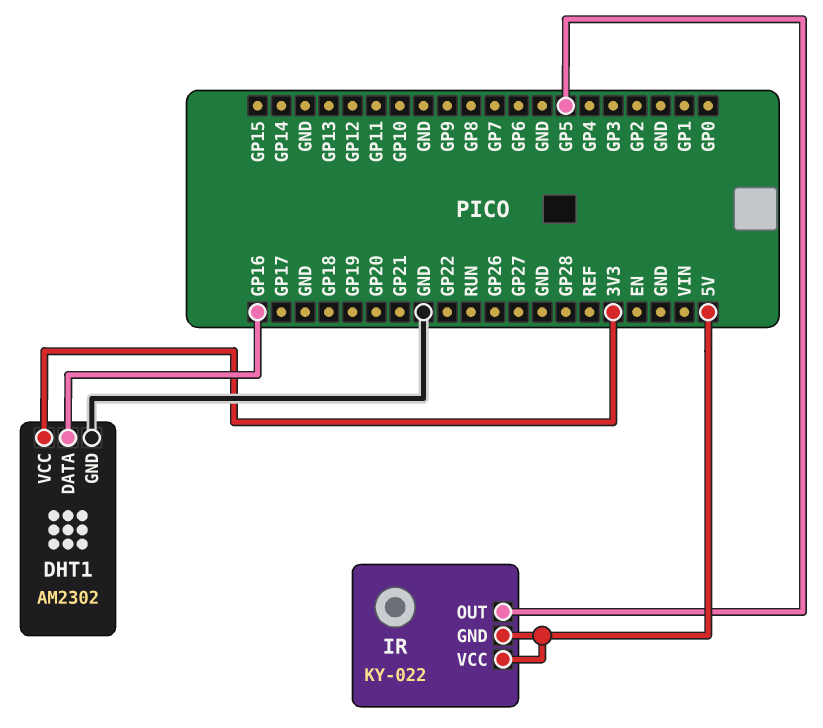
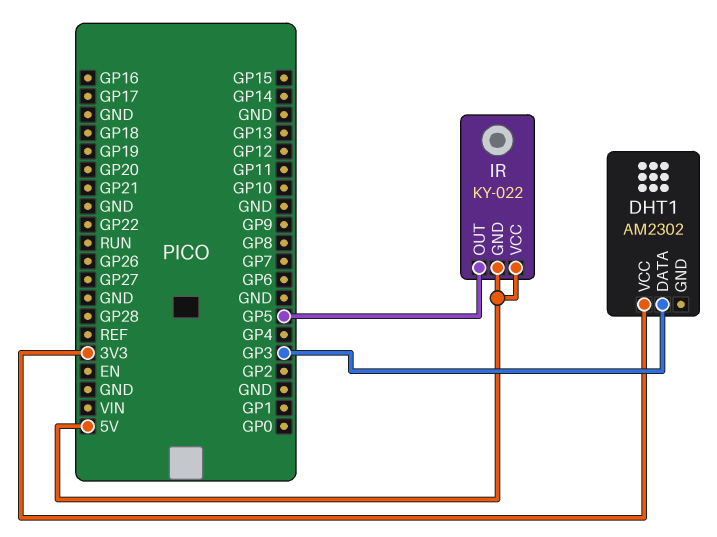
DHT1 pin DATA: GP16 -> GP3
DHT1 pin GND: GND -> none

